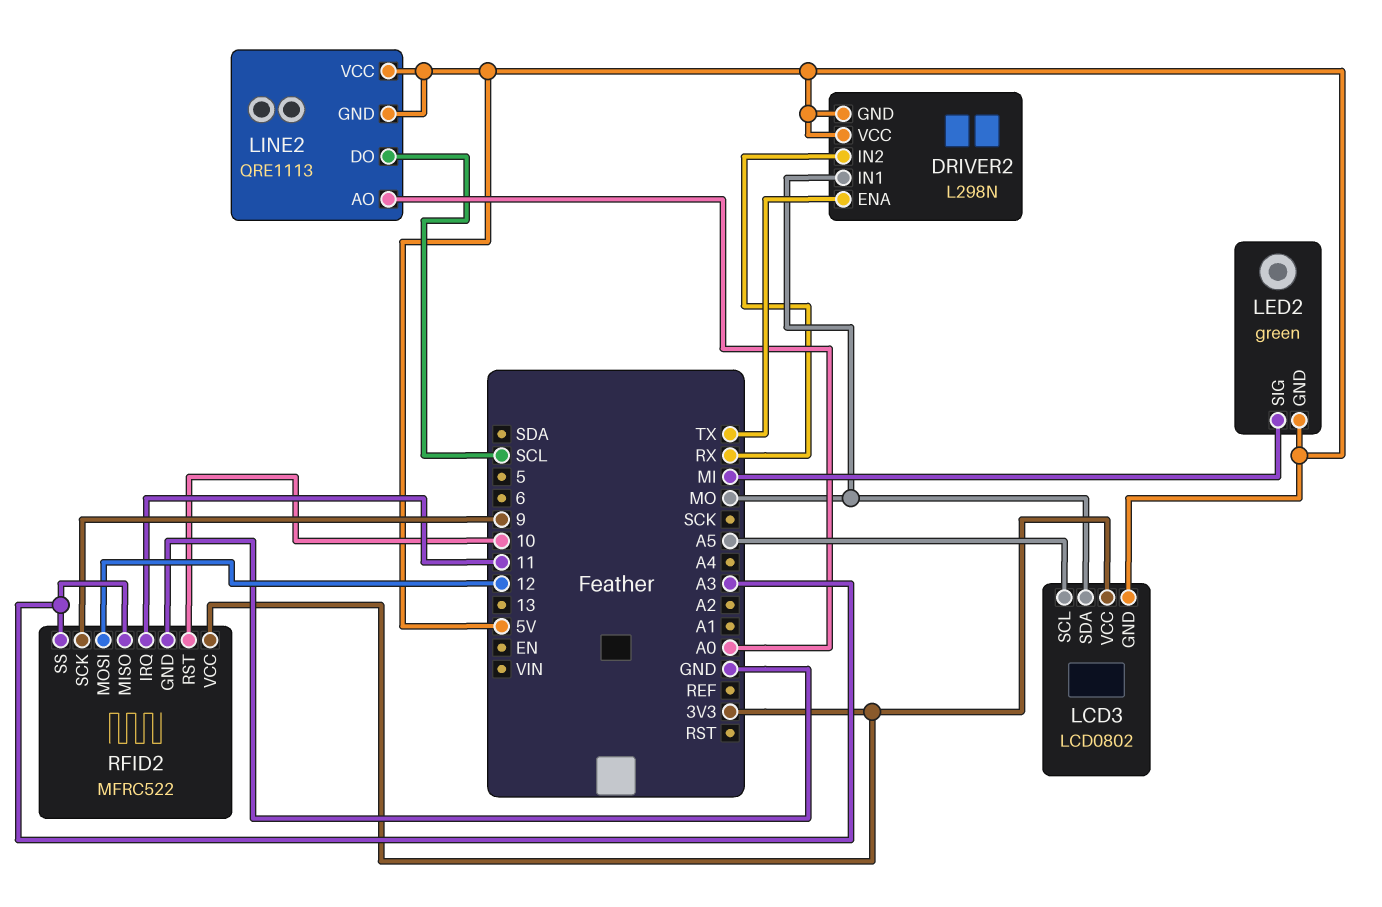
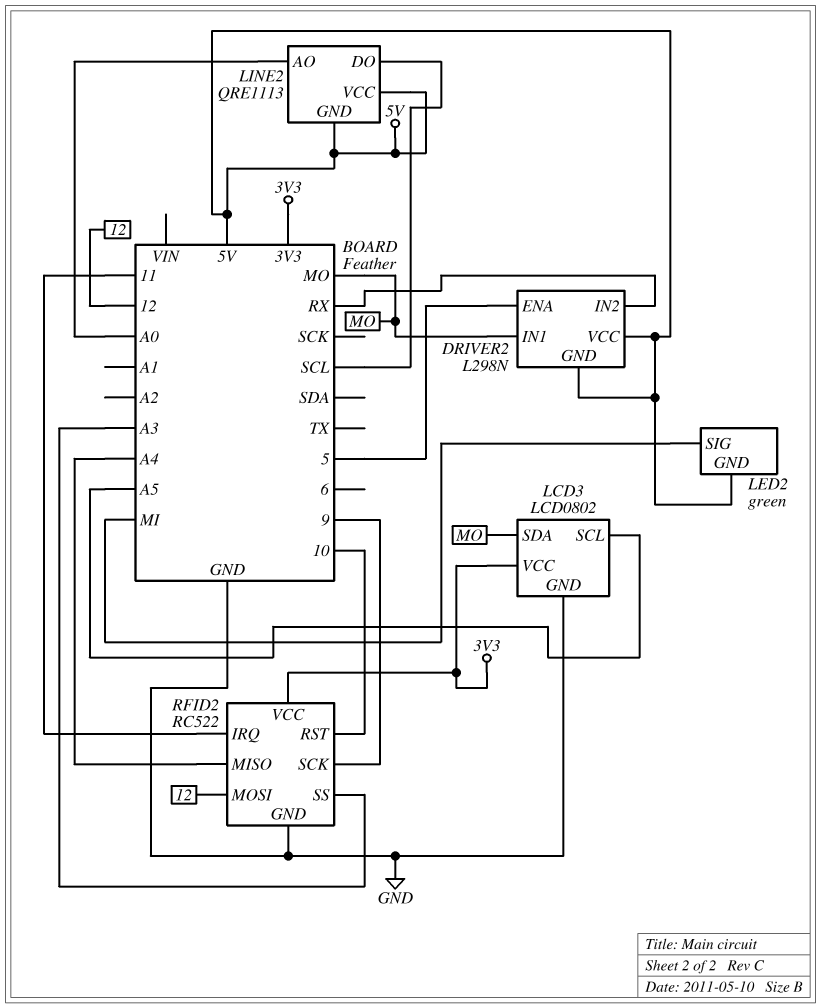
DRIVER2 pin ENA: TX -> 5
LCD3 pin GND: 5V -> GND
RFID2: MFRC522 -> RC522
RFID2 pin MISO: A3 -> A4

